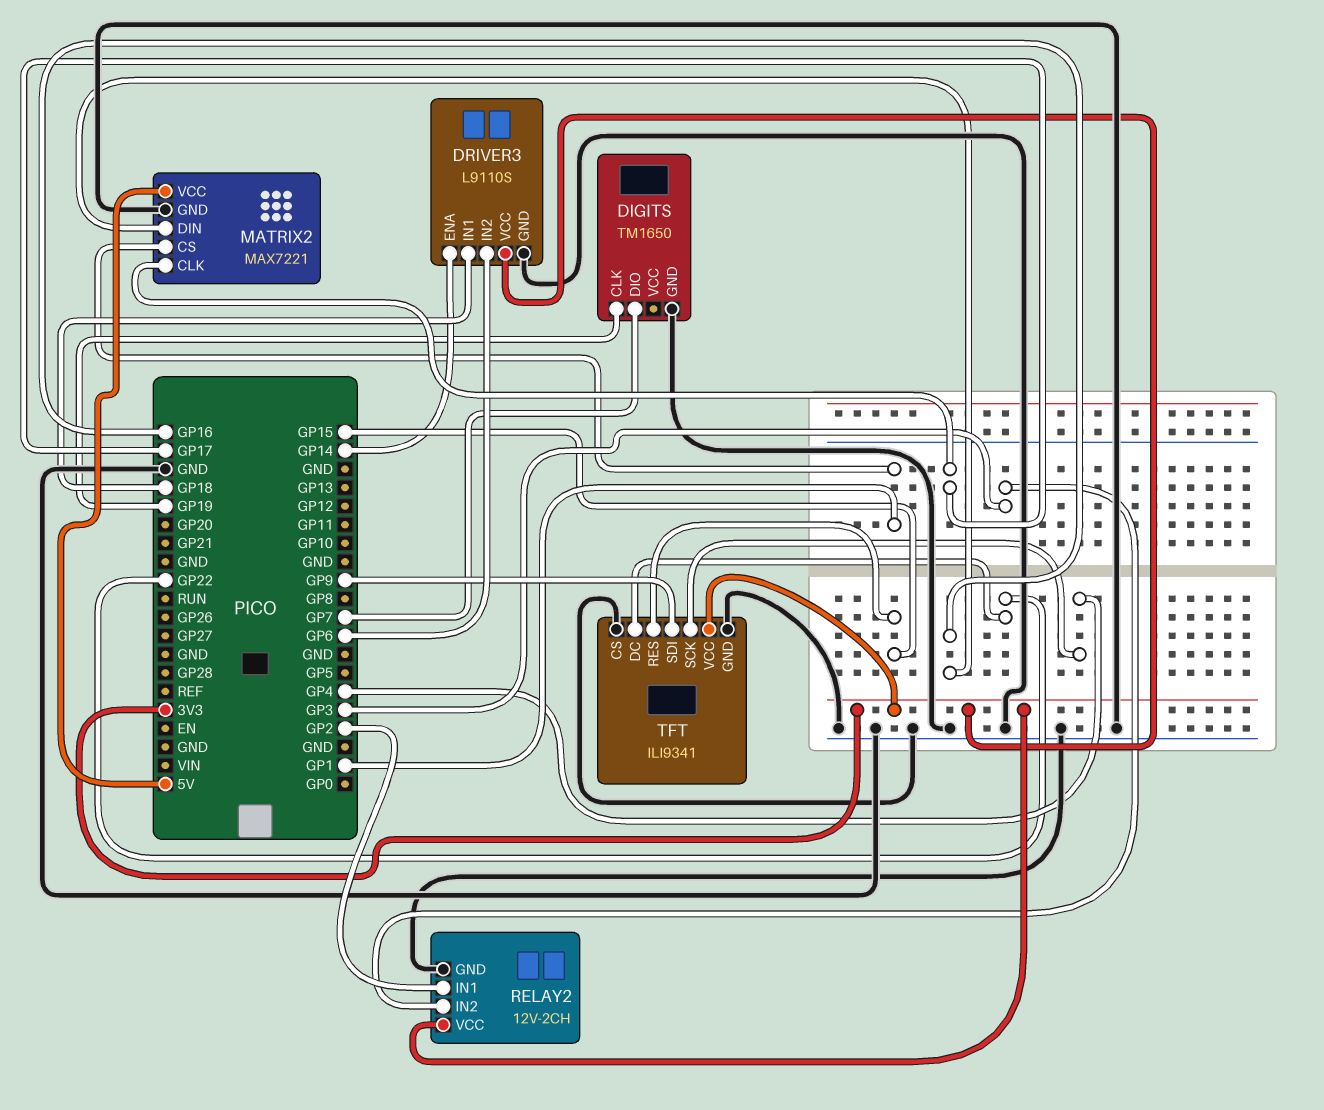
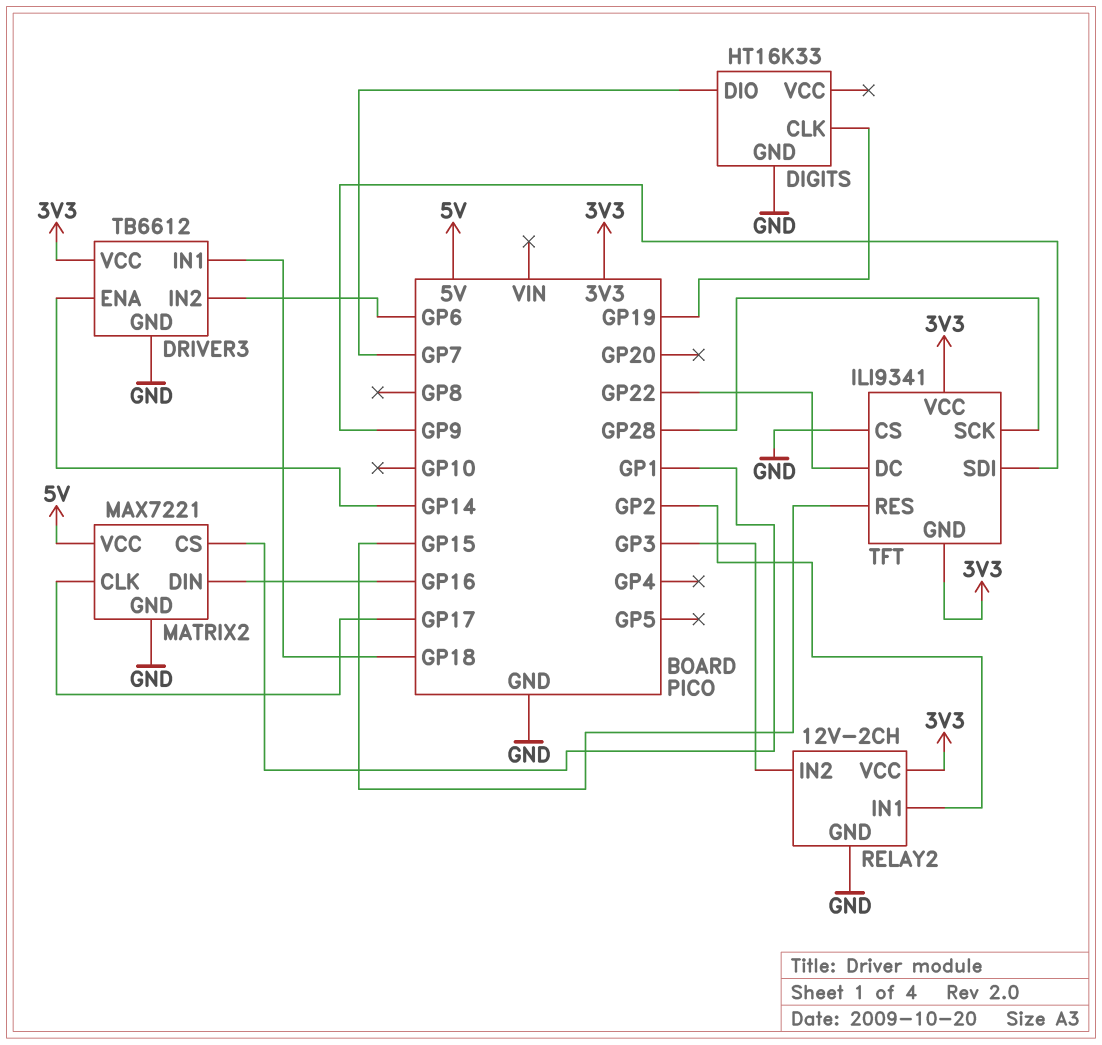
DIGITS: TM1650 -> HT16K33
DRIVER3: L9110S -> TB6612
TFT pin GND: GND -> 3V3
TFT pin SCK: GP4 -> GP28

